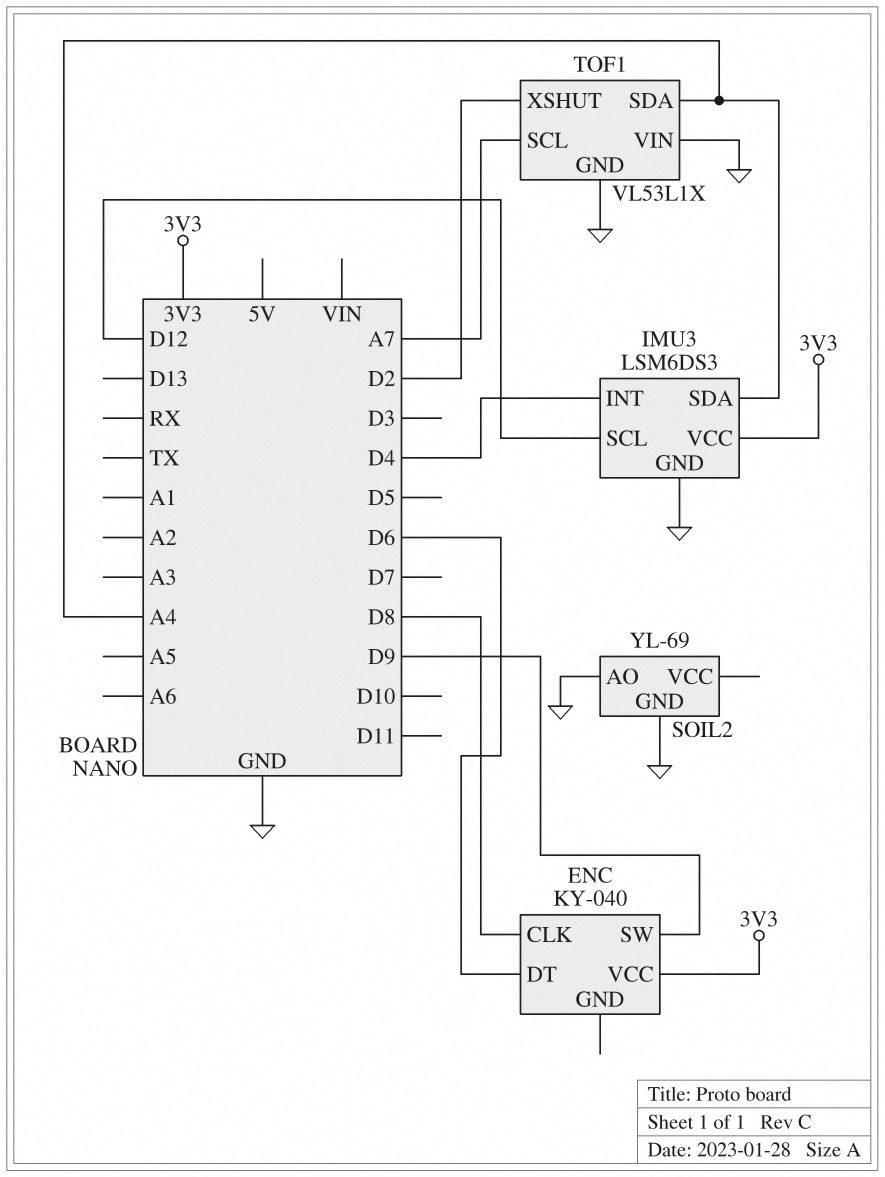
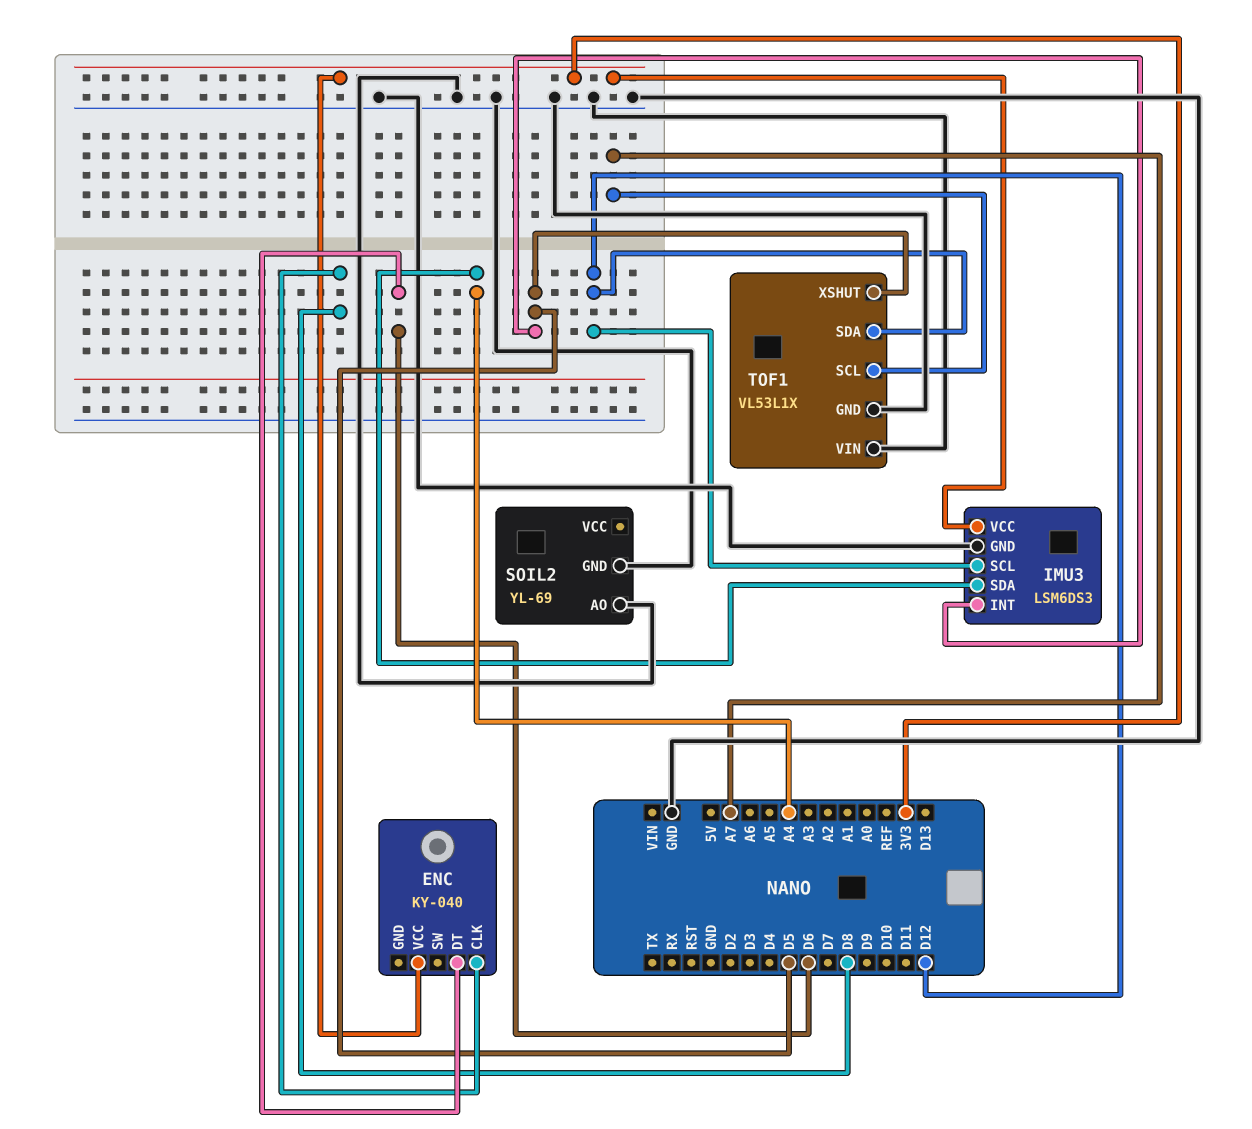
ENC pin SW: D9 -> none
IMU3 pin INT: D4 -> D5
TOF1 pin SDA: A4 -> D12
TOF1 pin XSHUT: D2 -> D5

